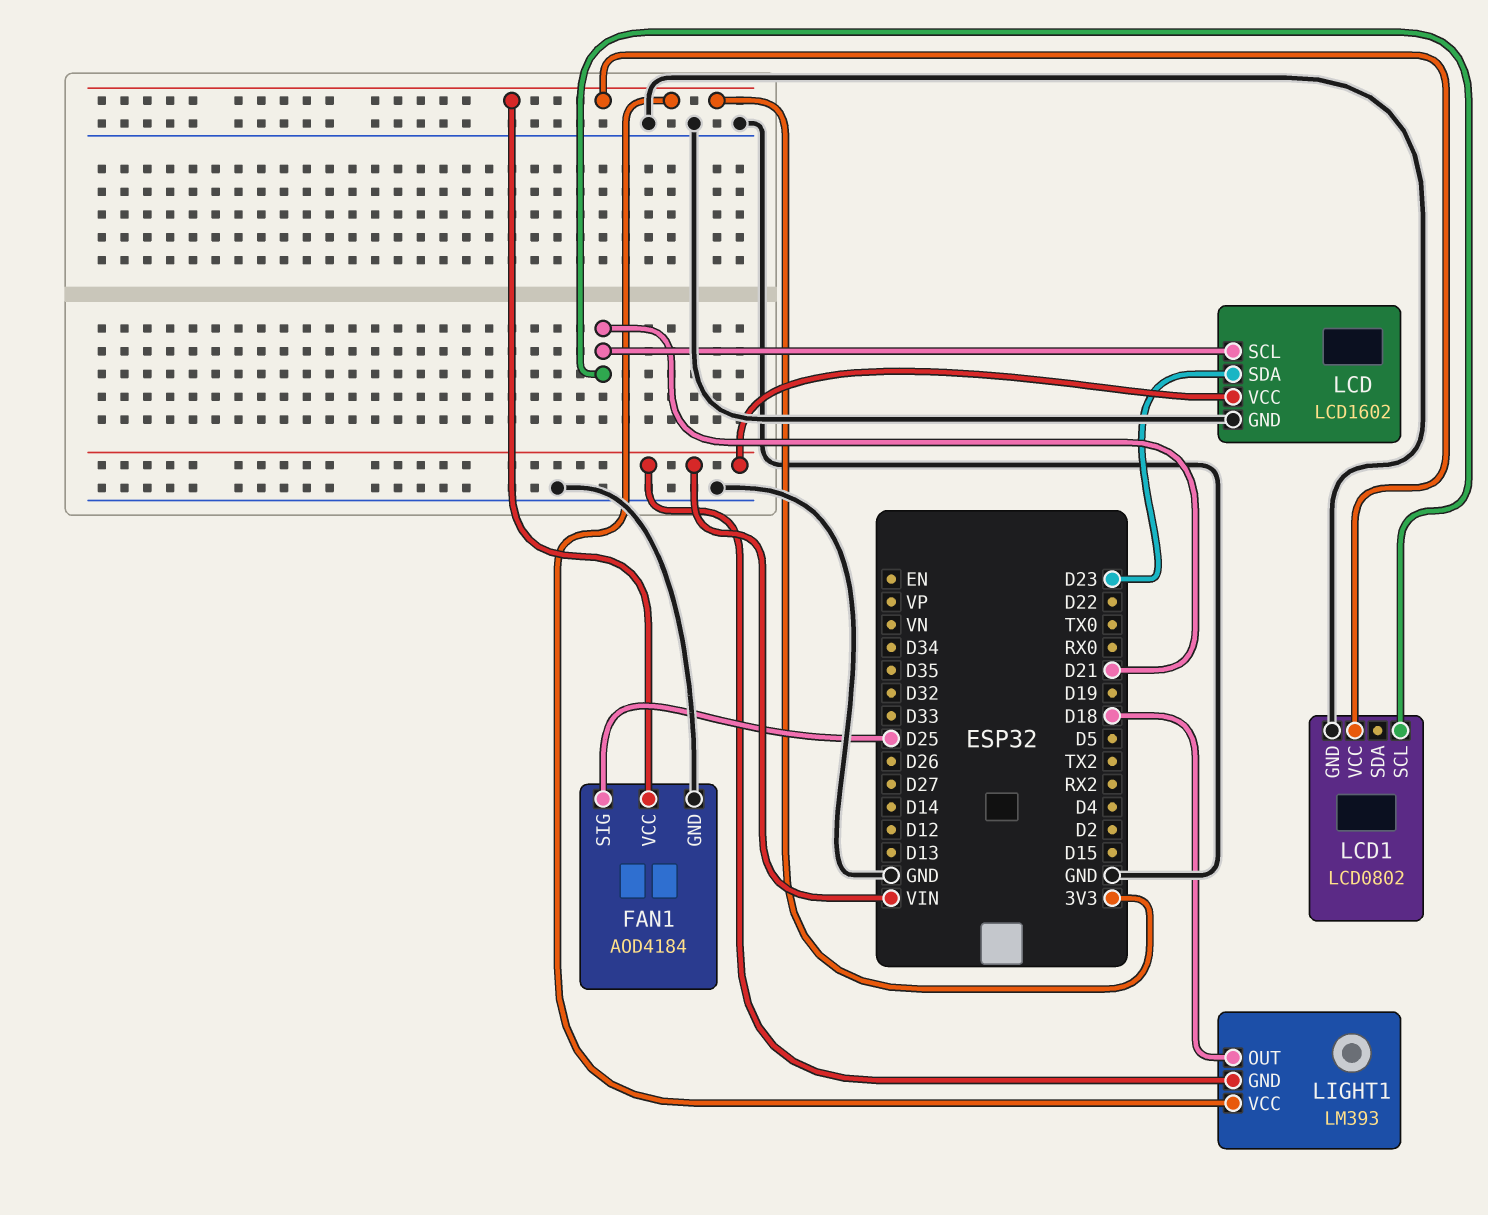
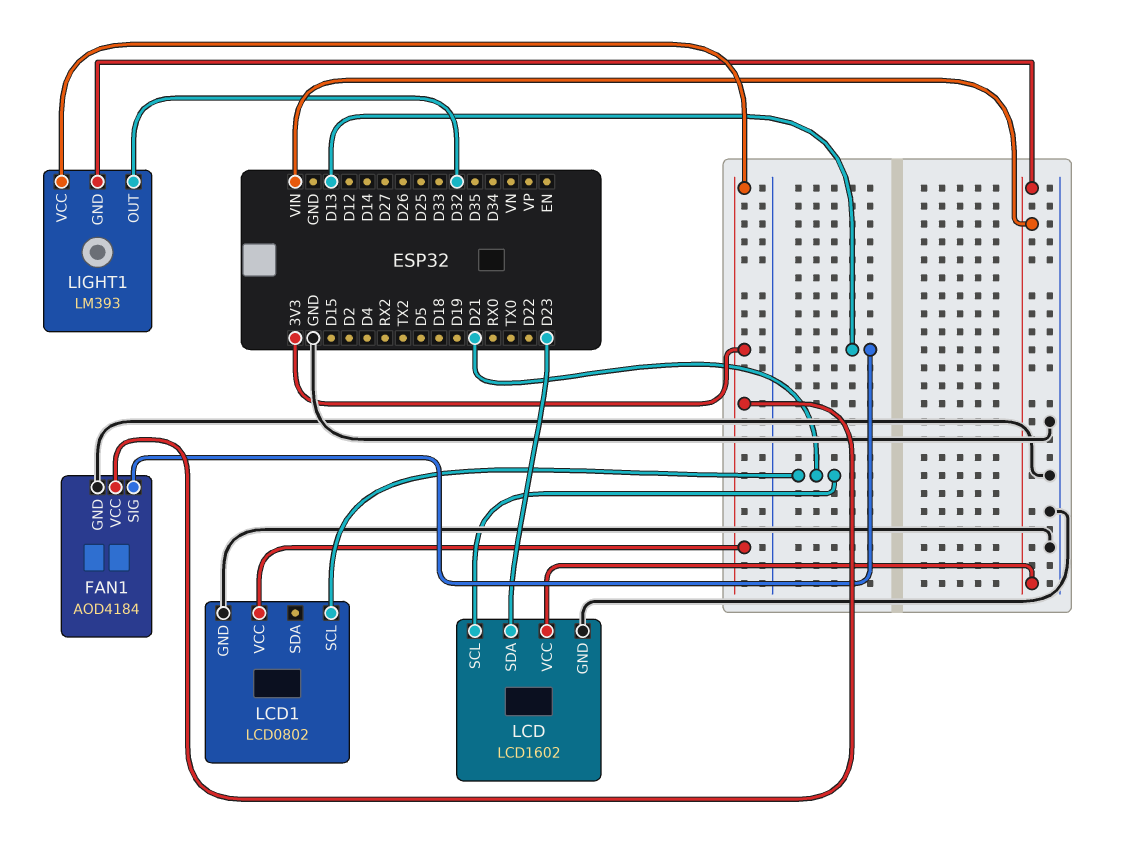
FAN1 pin SIG: D25 -> D13
LIGHT1 pin OUT: D18 -> D32

